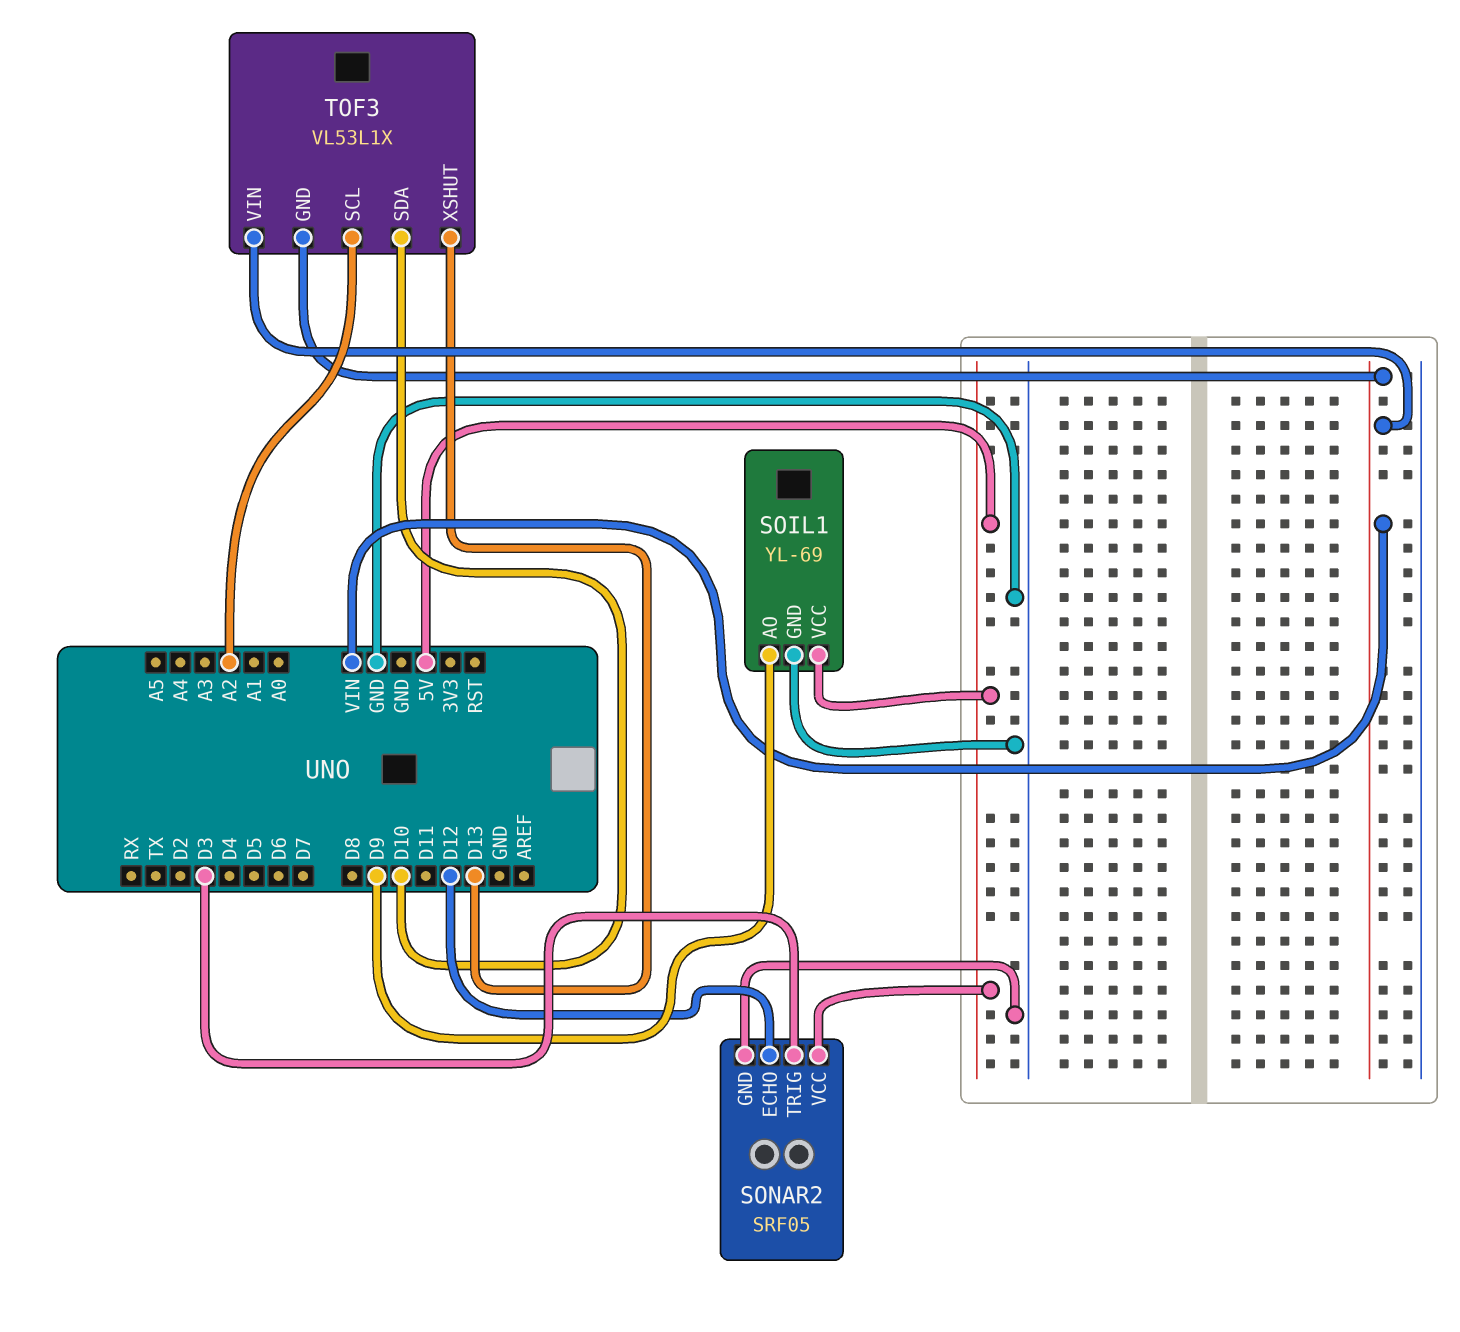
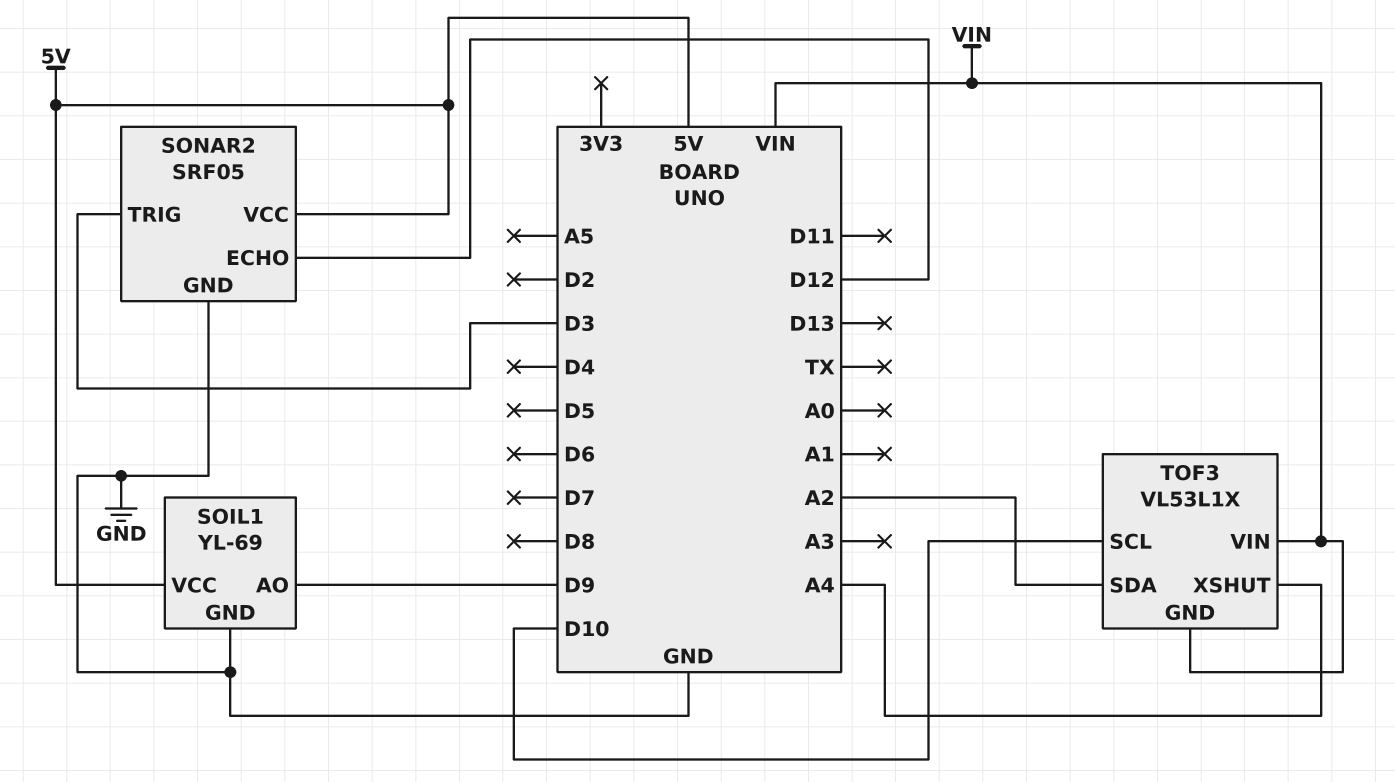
TOF3 pin SCL: A2 -> D10
TOF3 pin SDA: D10 -> A2
TOF3 pin XSHUT: D13 -> A4

